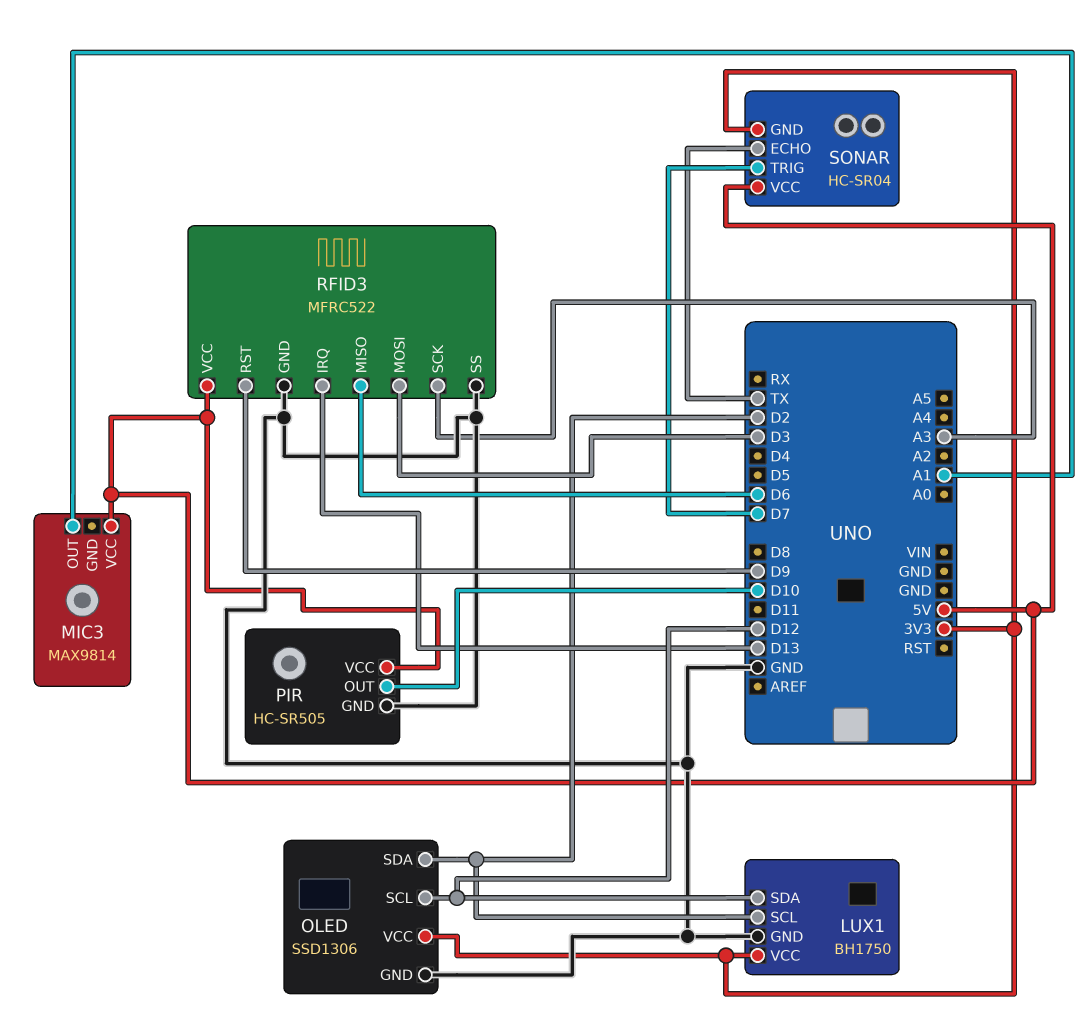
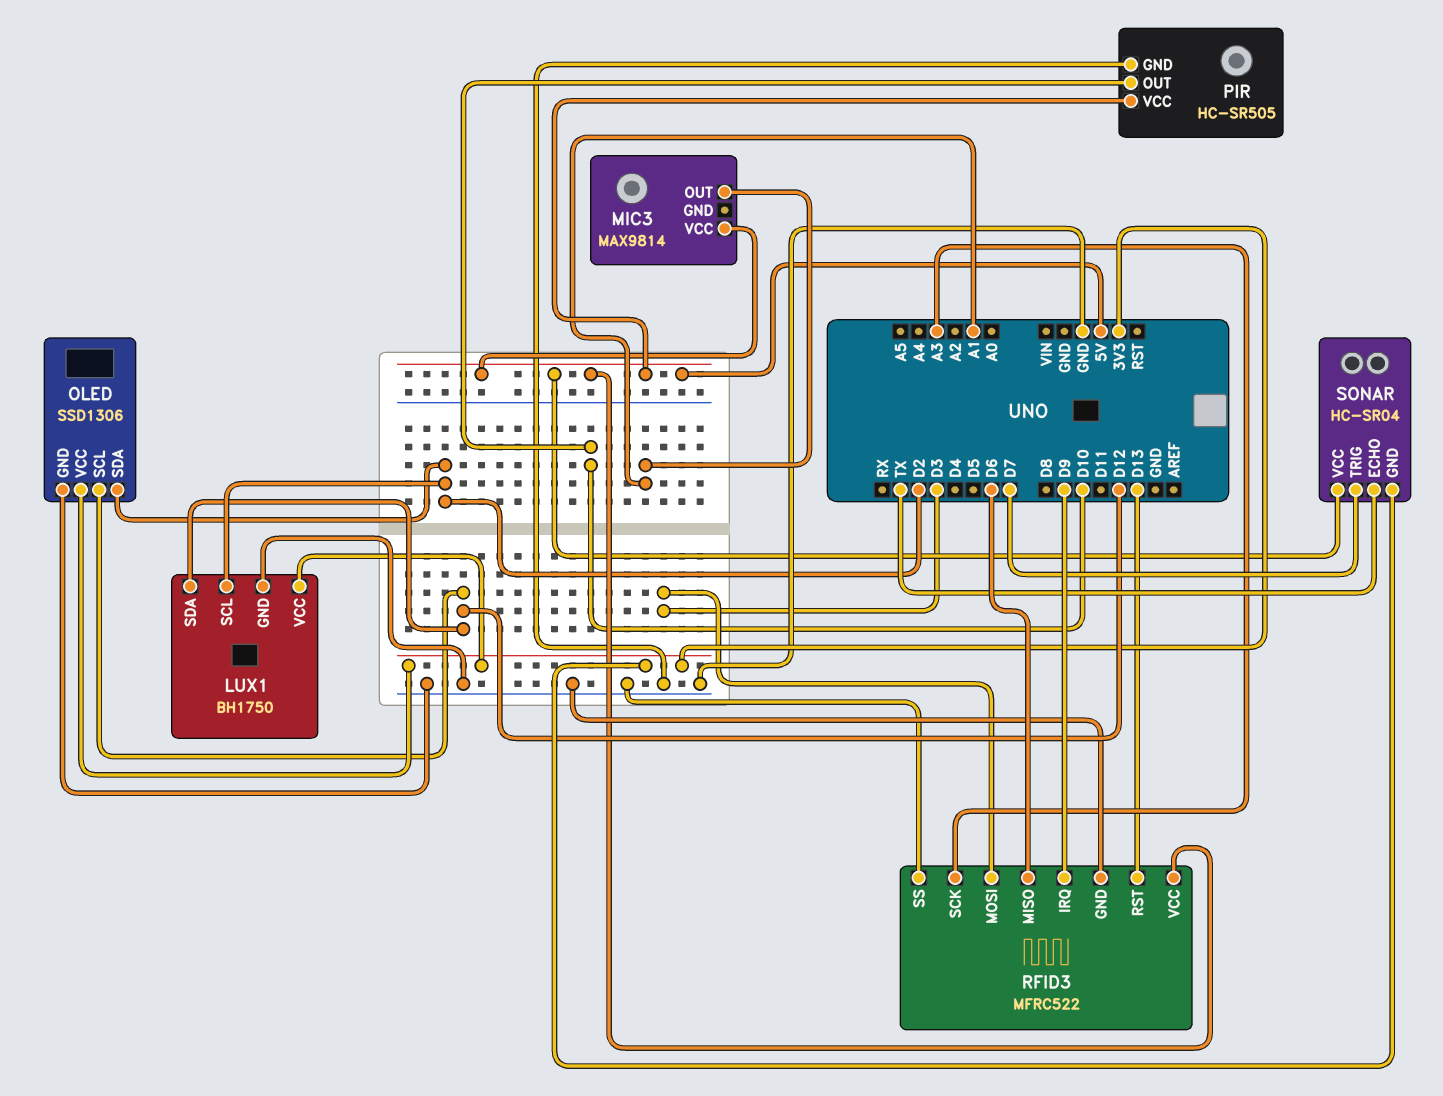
RFID3 pin IRQ: D13 -> D9
RFID3 pin RST: D9 -> D13

